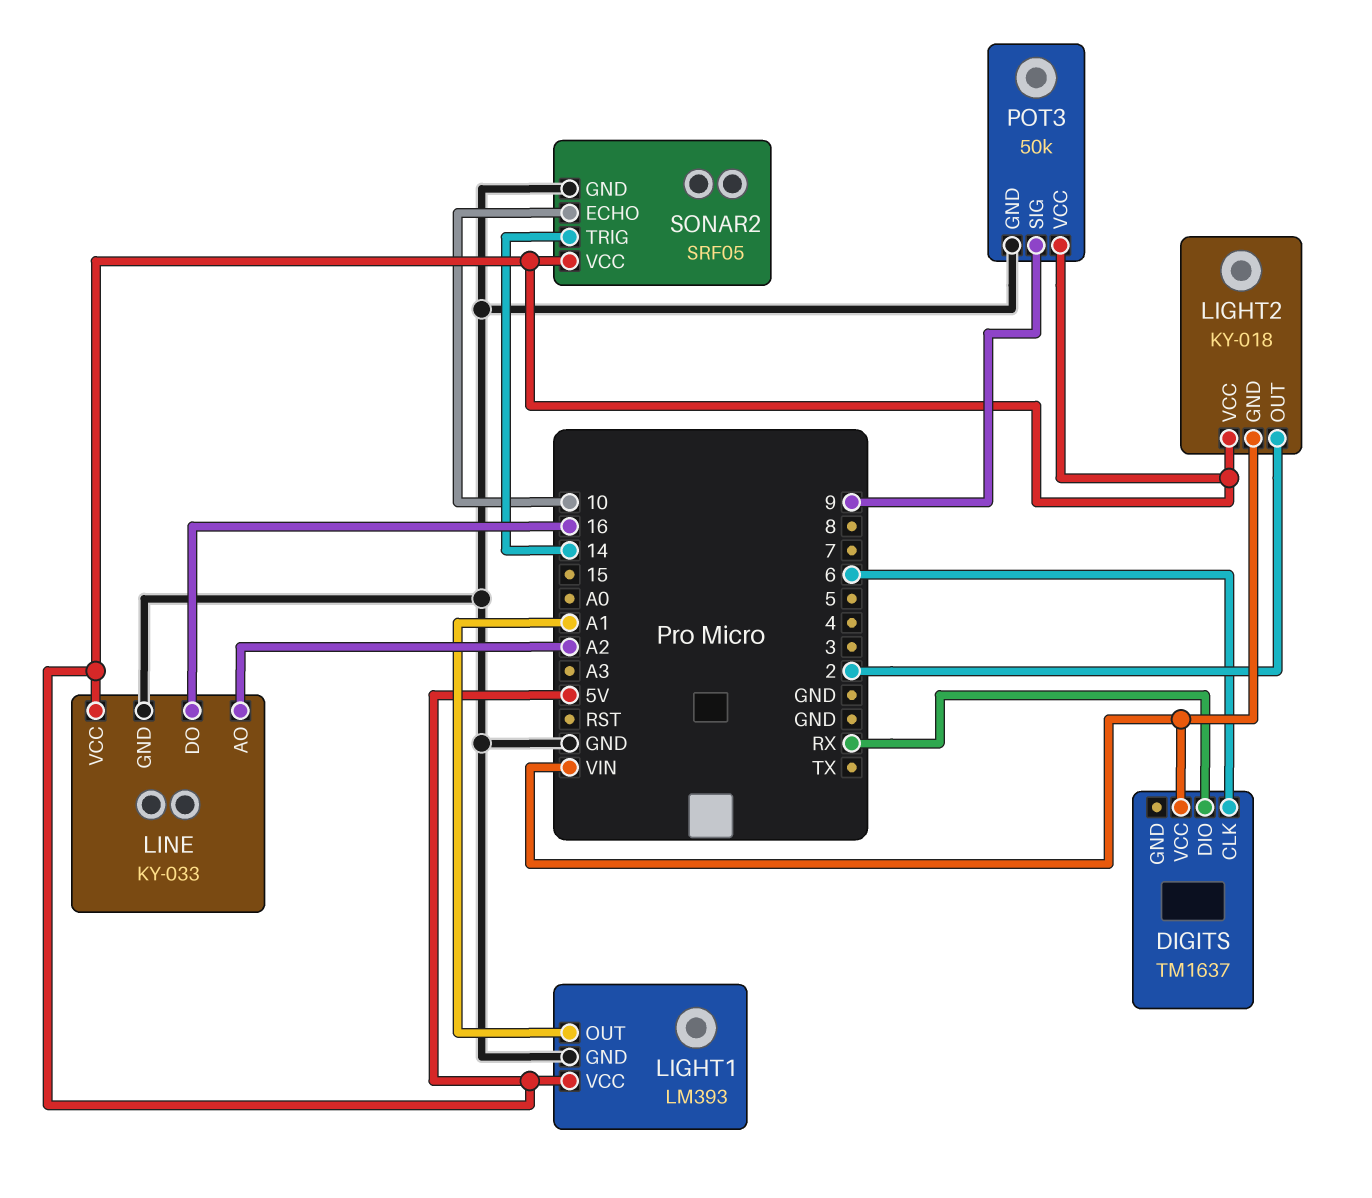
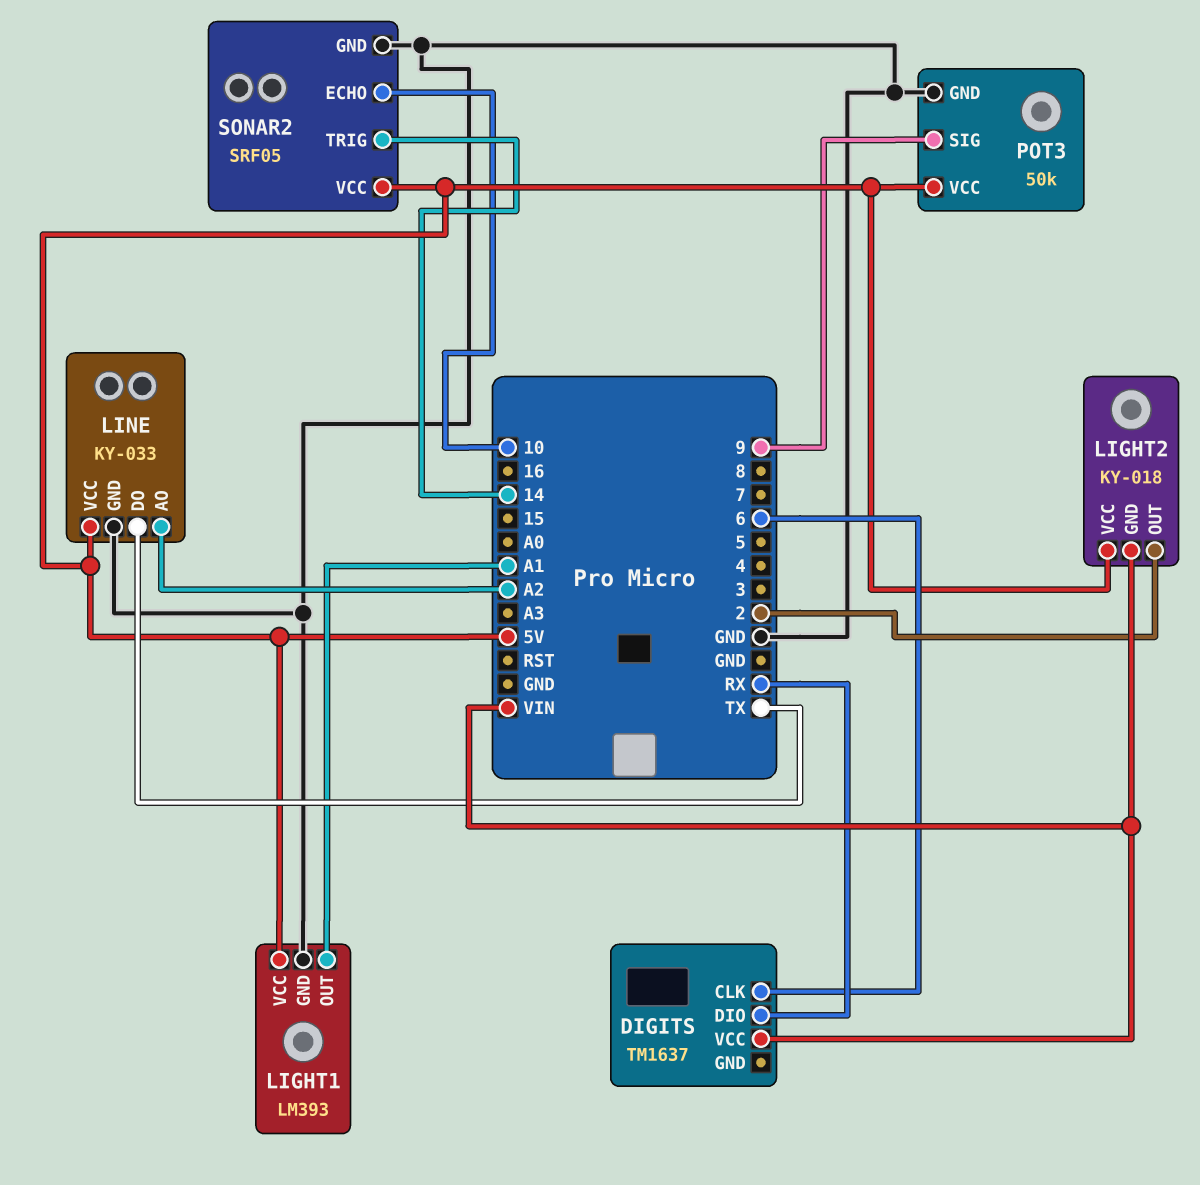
LINE pin DO: 16 -> TX

